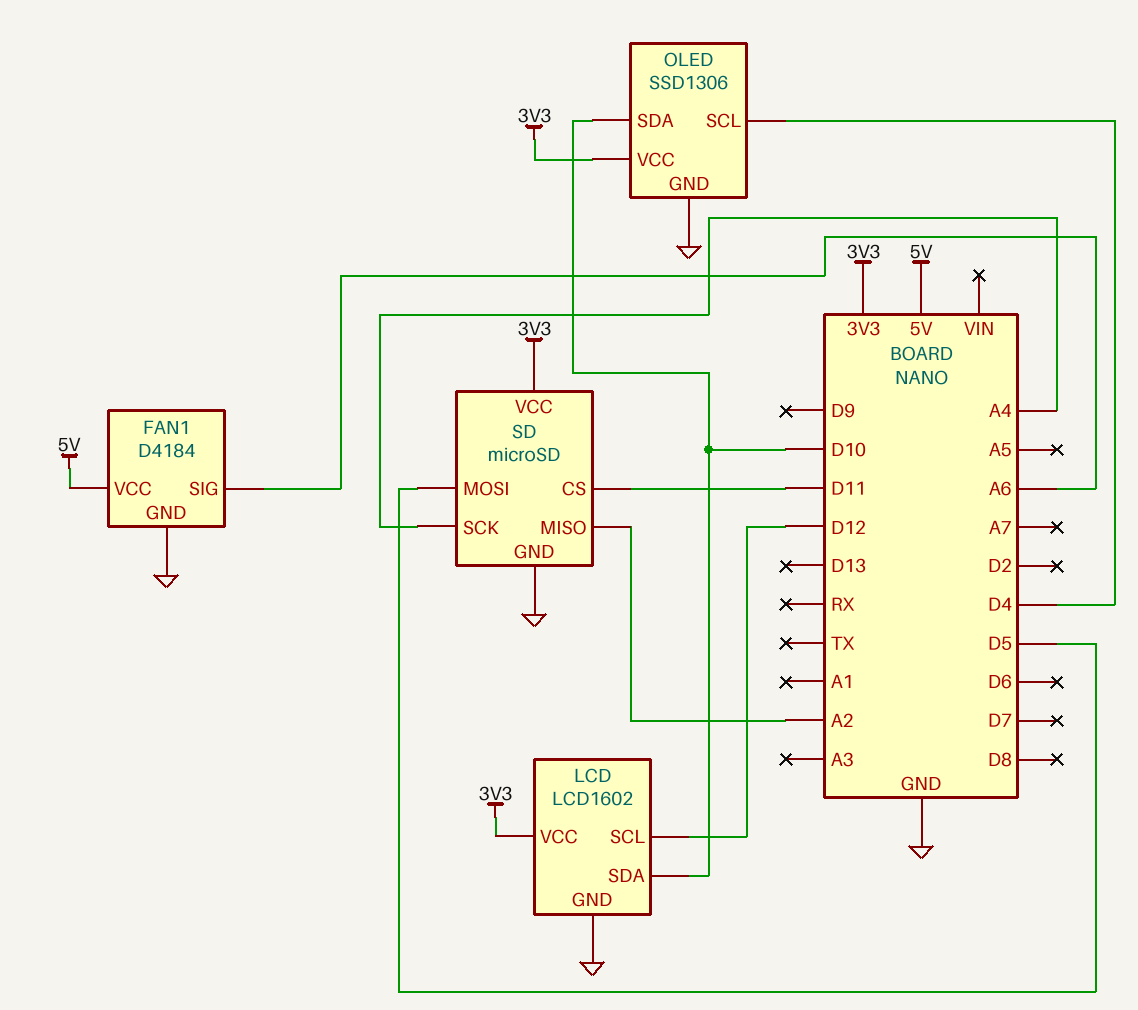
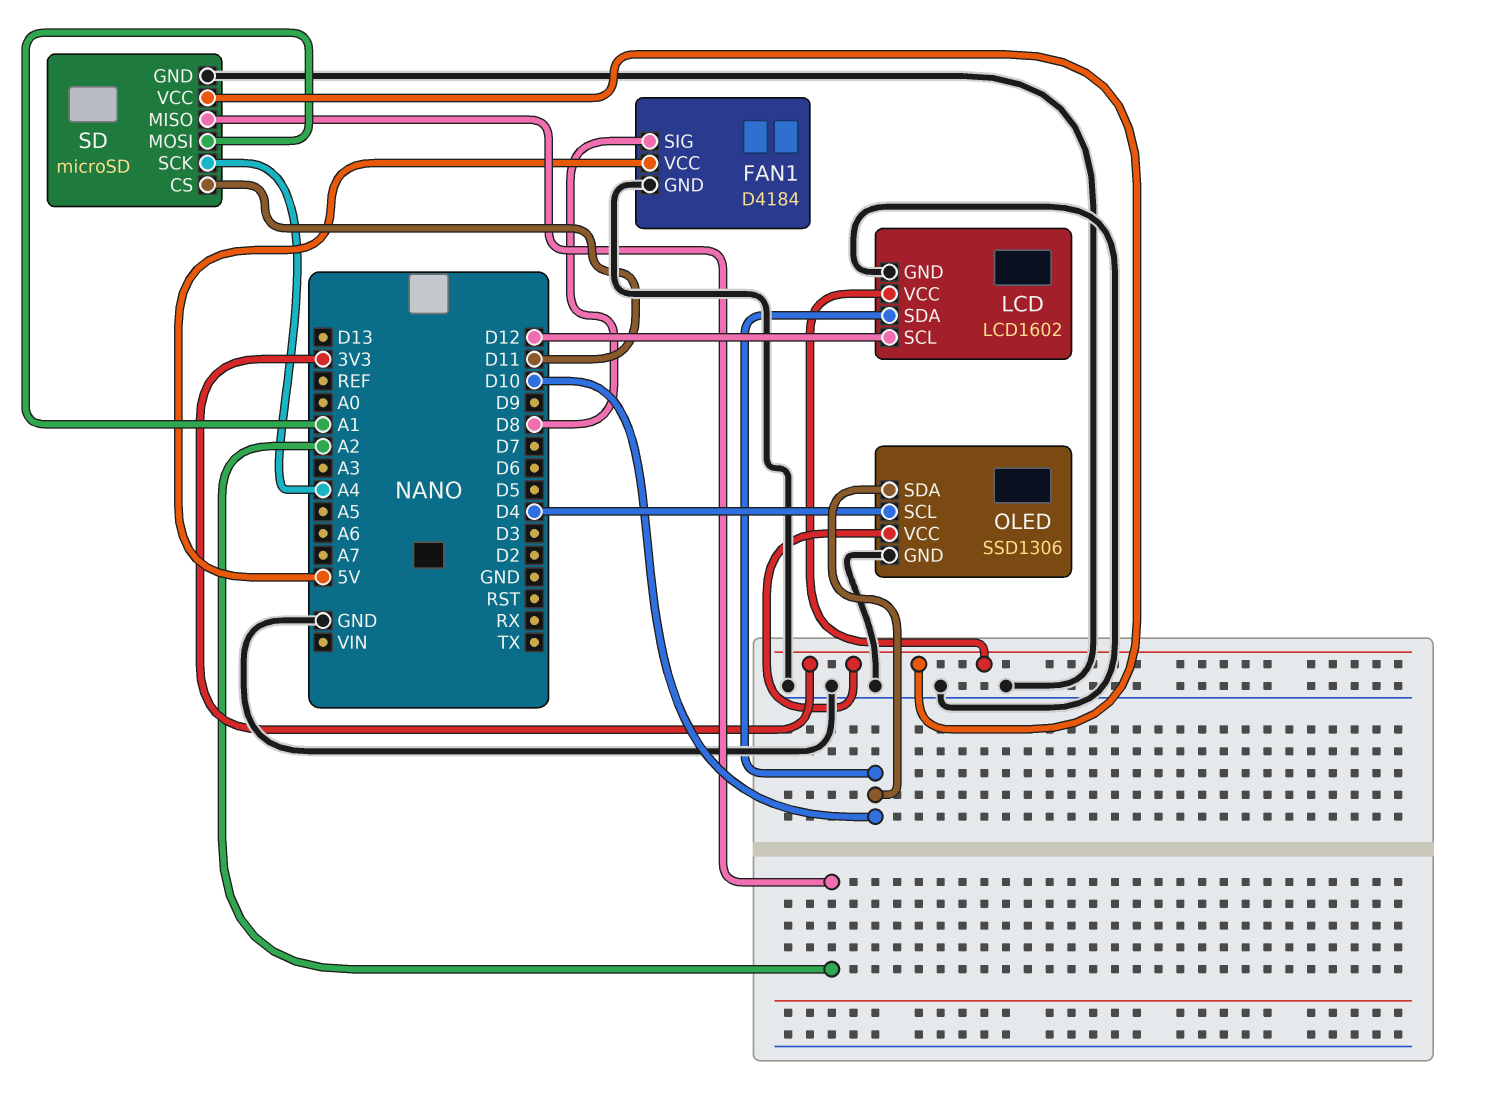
FAN1 pin SIG: A6 -> D8
SD pin MOSI: D5 -> A1

